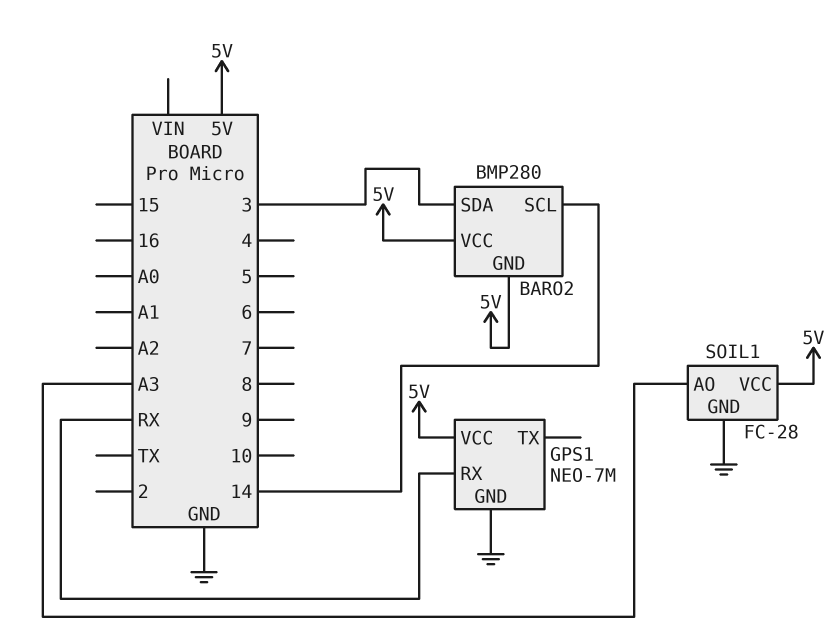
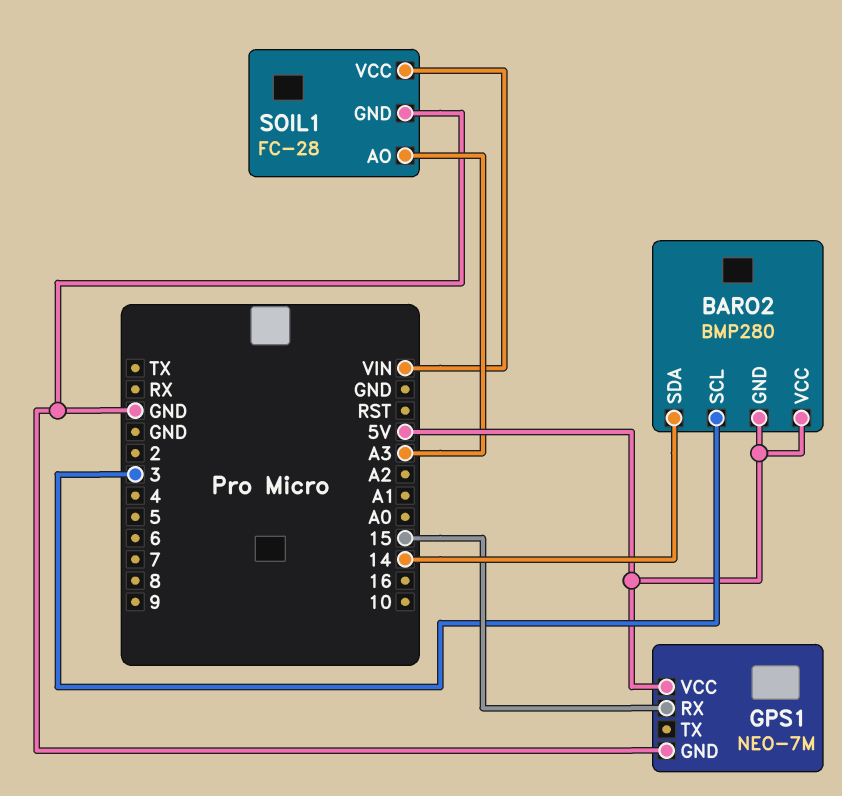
BARO2 pin SCL: 14 -> 3
BARO2 pin SDA: 3 -> 14
GPS1 pin RX: RX -> 15
SOIL1 pin VCC: 5V -> VIN

